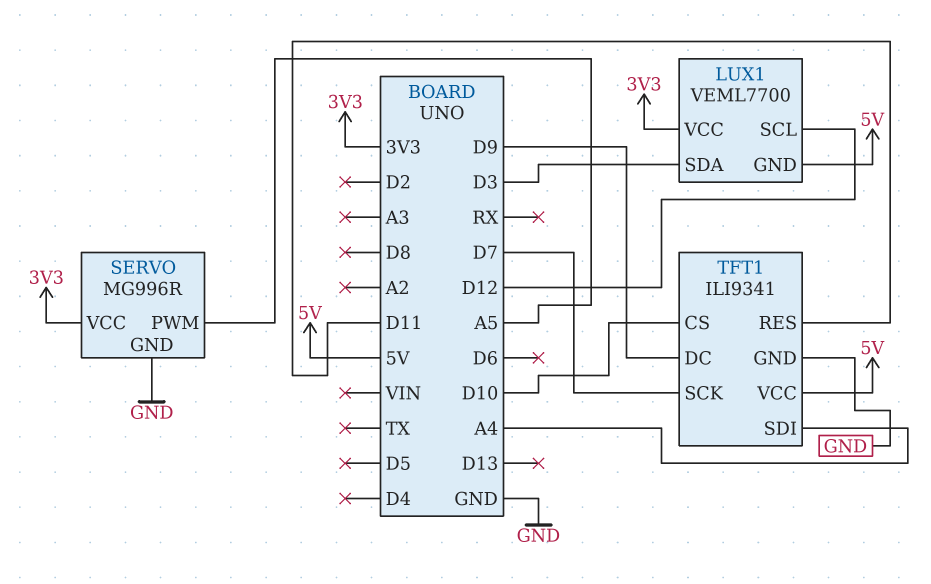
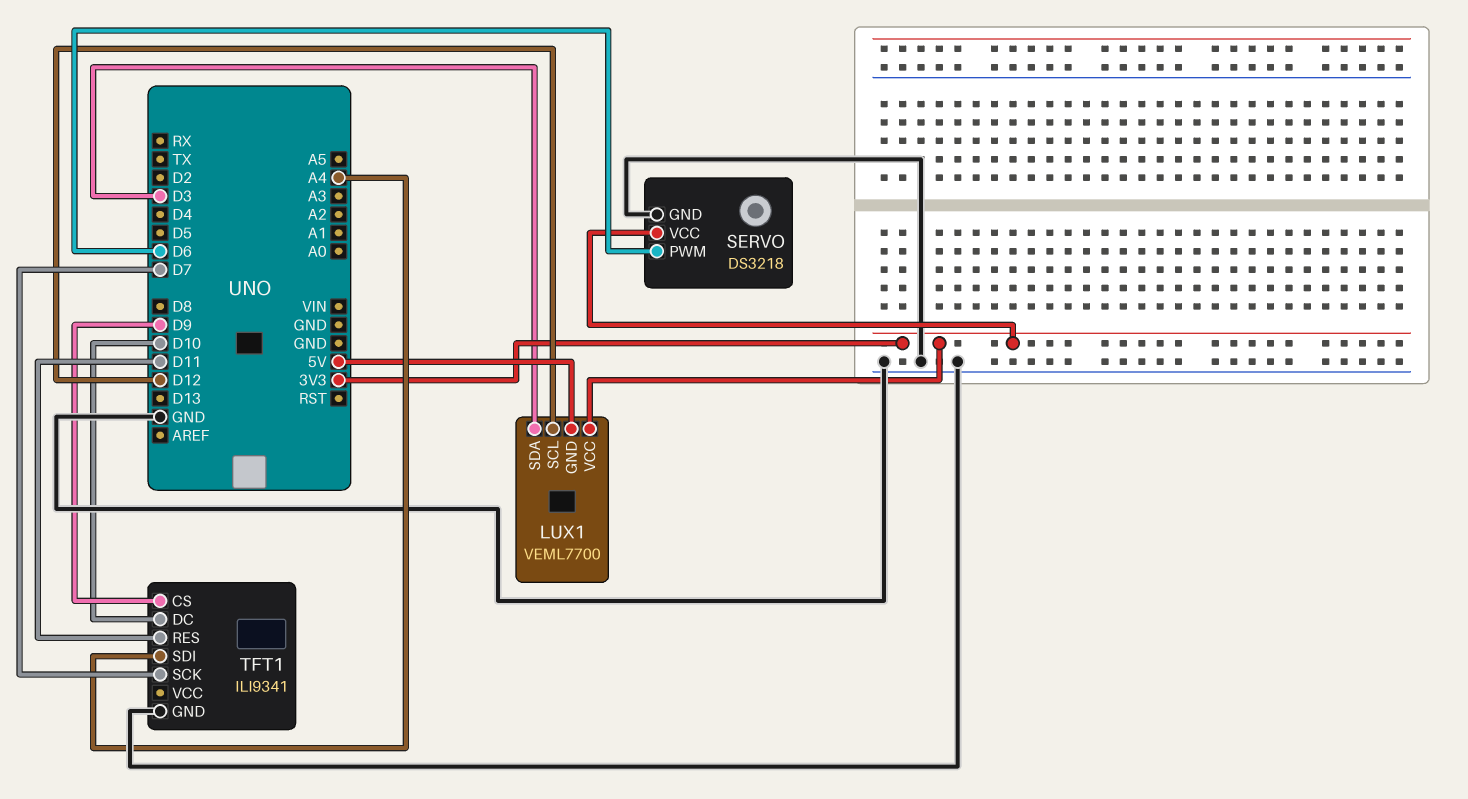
SERVO: MG996R -> DS3218
SERVO pin PWM: A5 -> D6
TFT1 pin CS: D10 -> D9
TFT1 pin DC: D9 -> D10
TFT1 pin VCC: 5V -> none

